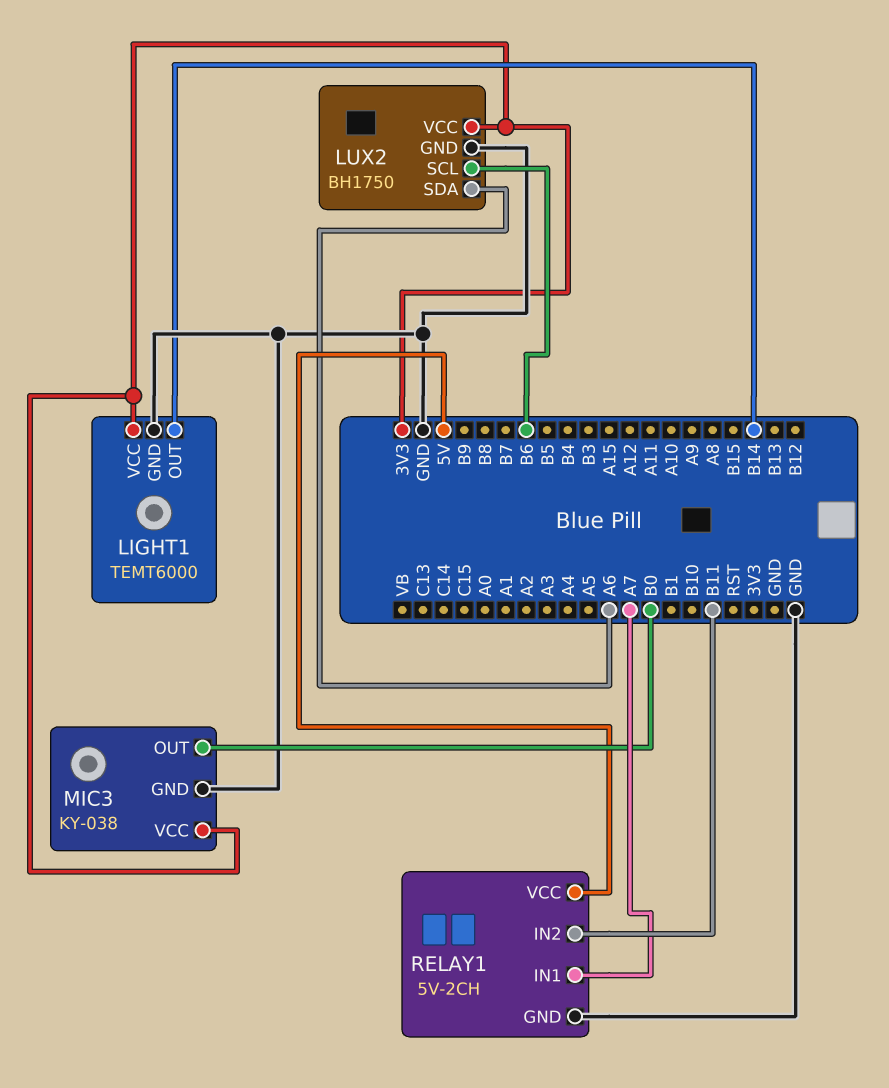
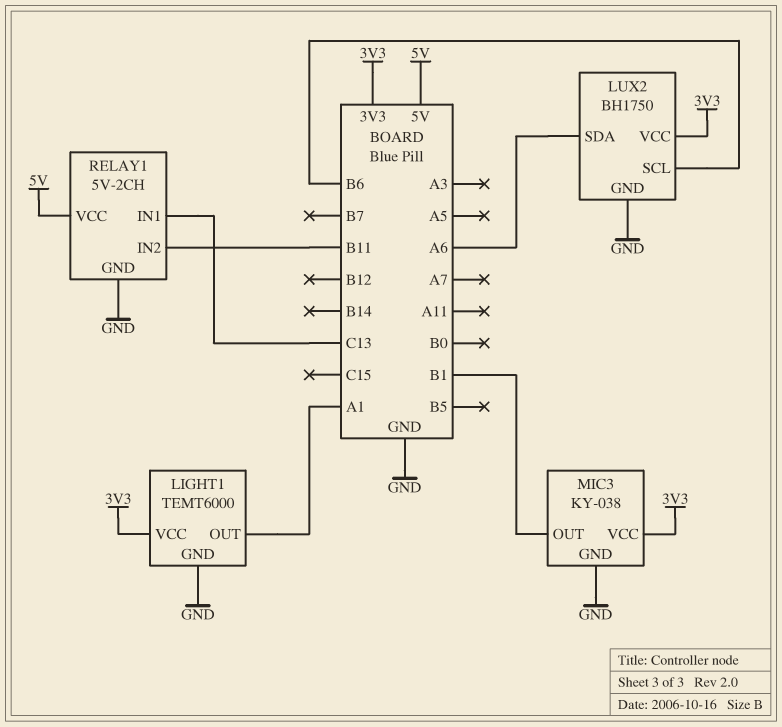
LIGHT1 pin OUT: B14 -> A1
MIC3 pin OUT: B0 -> B1
RELAY1 pin IN1: A7 -> C13

